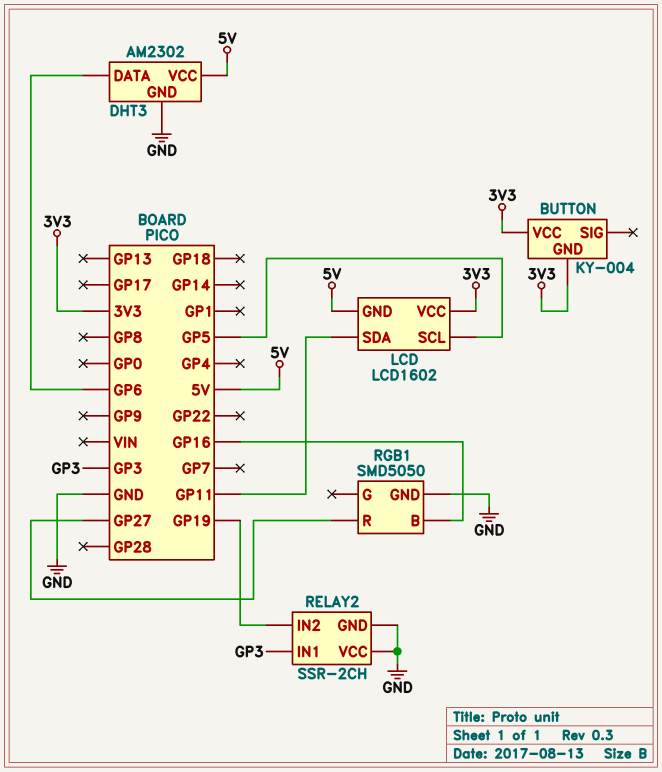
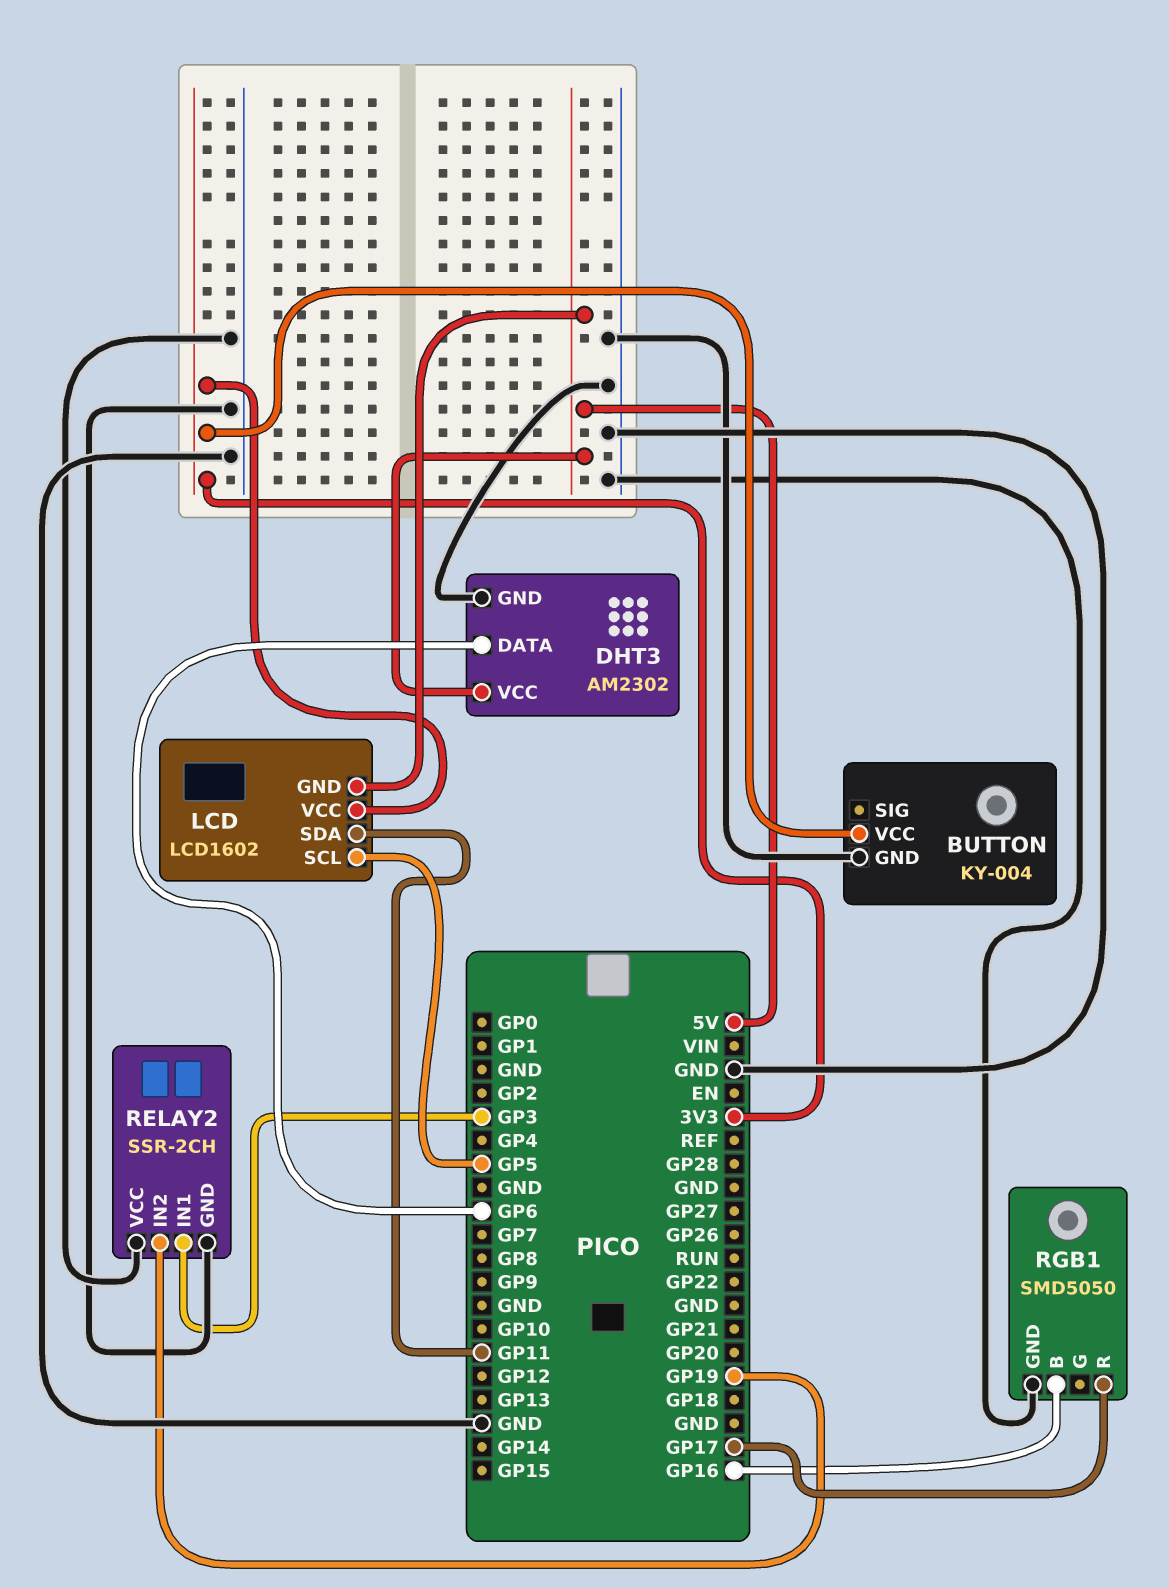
BUTTON pin GND: 3V3 -> GND
RGB1 pin R: GP27 -> GP17

